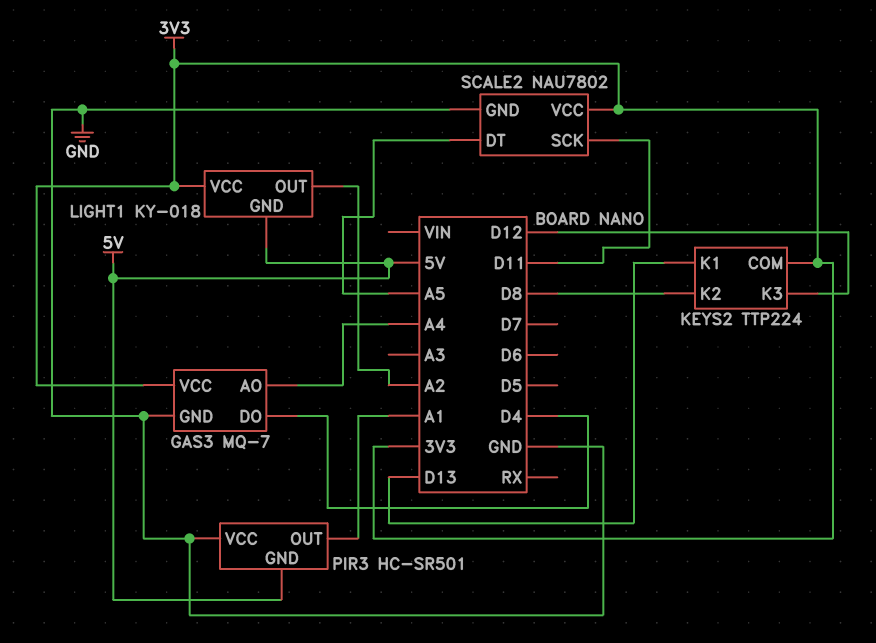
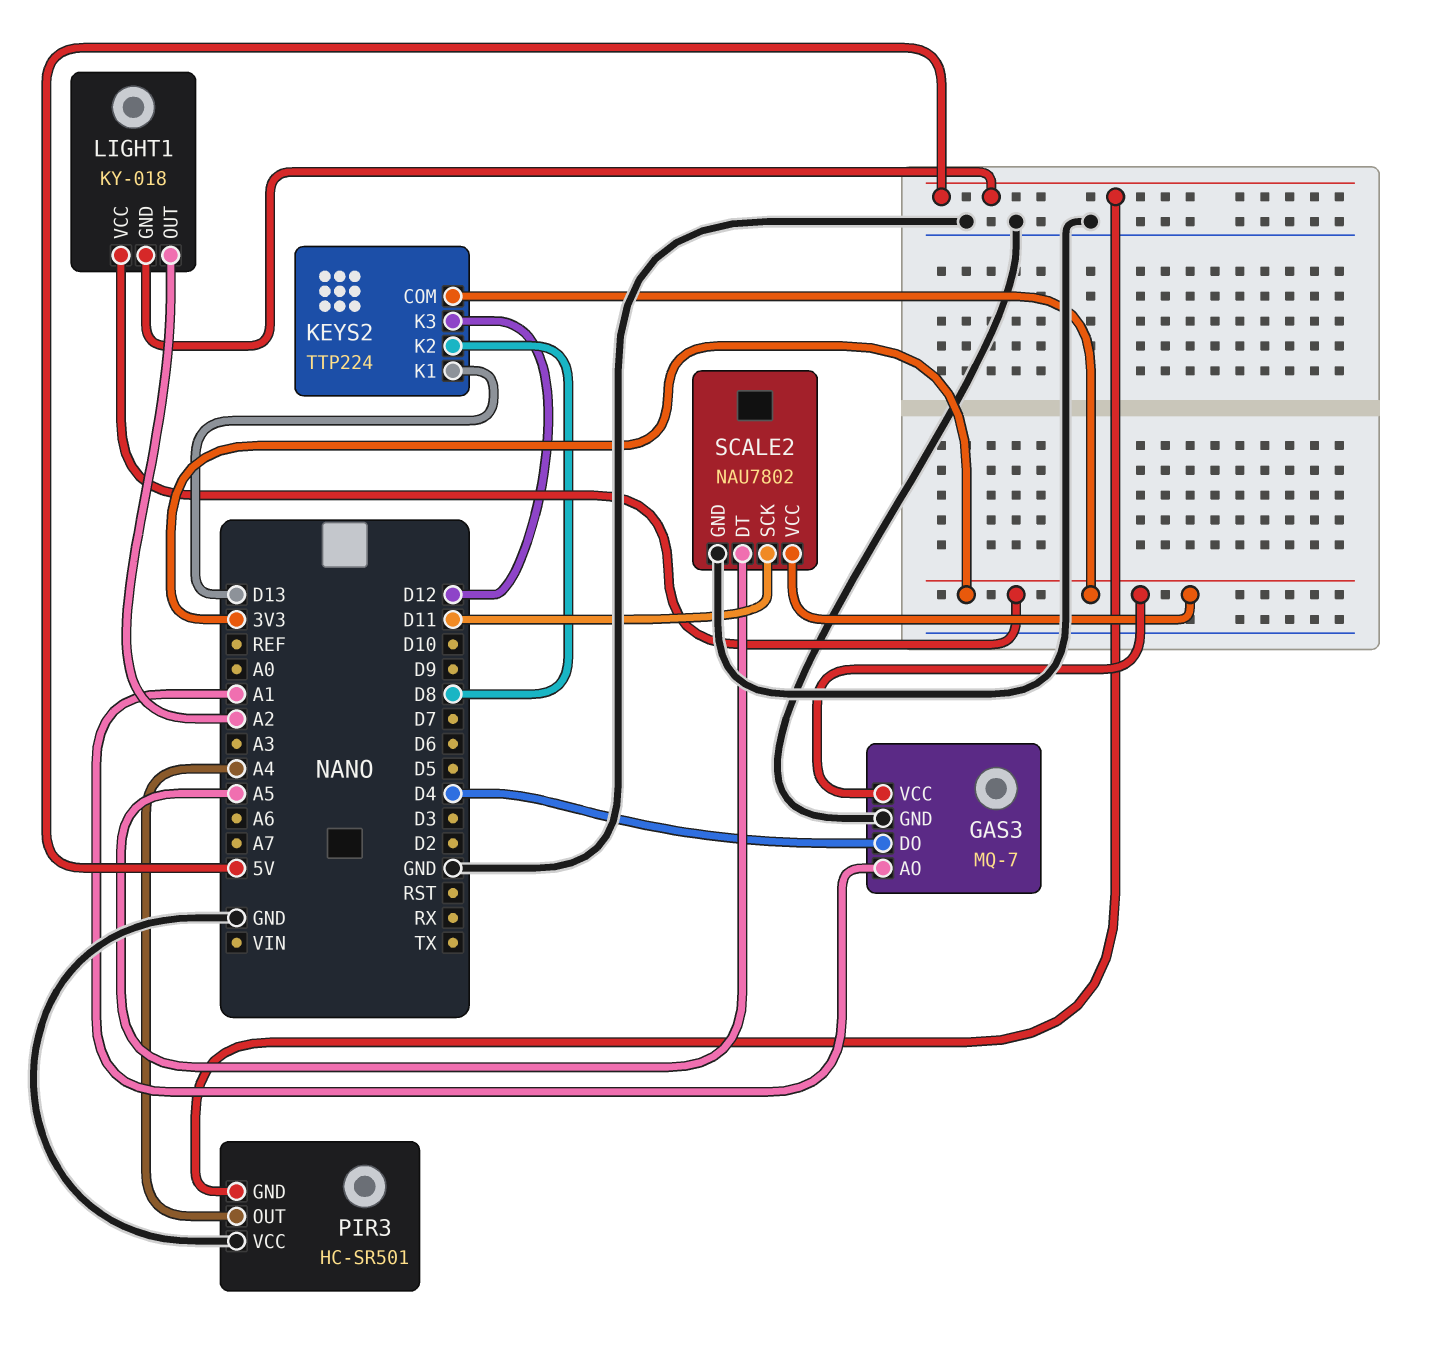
GAS3 pin AO: A4 -> A1
PIR3 pin OUT: A1 -> A4

